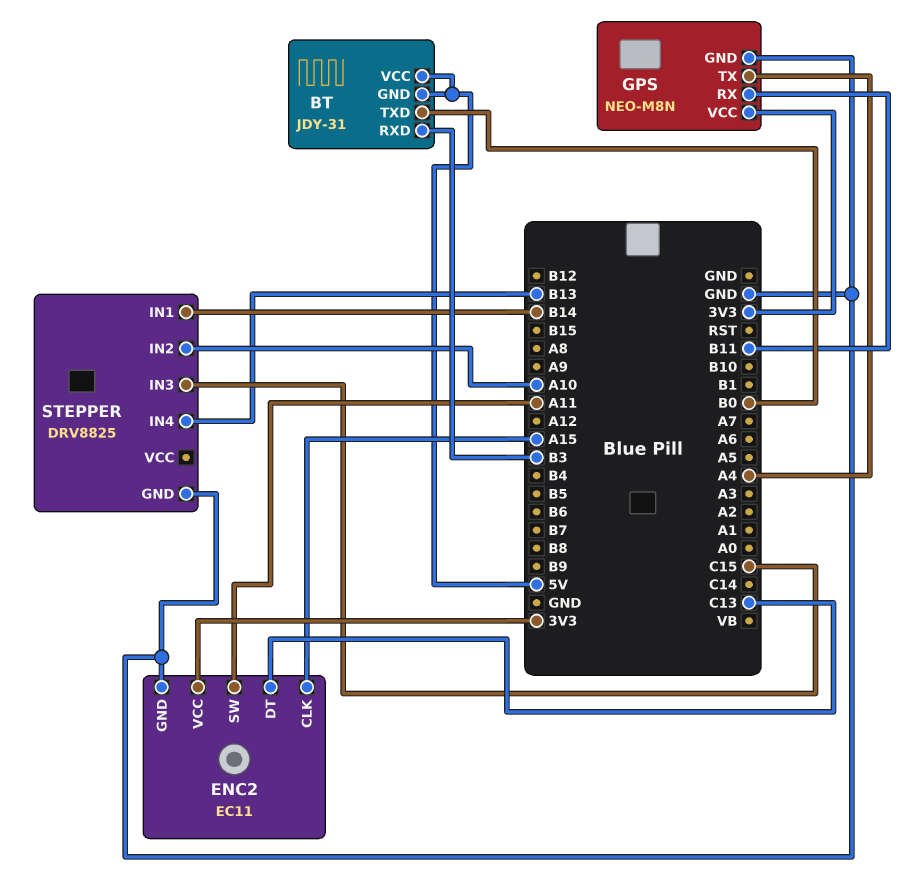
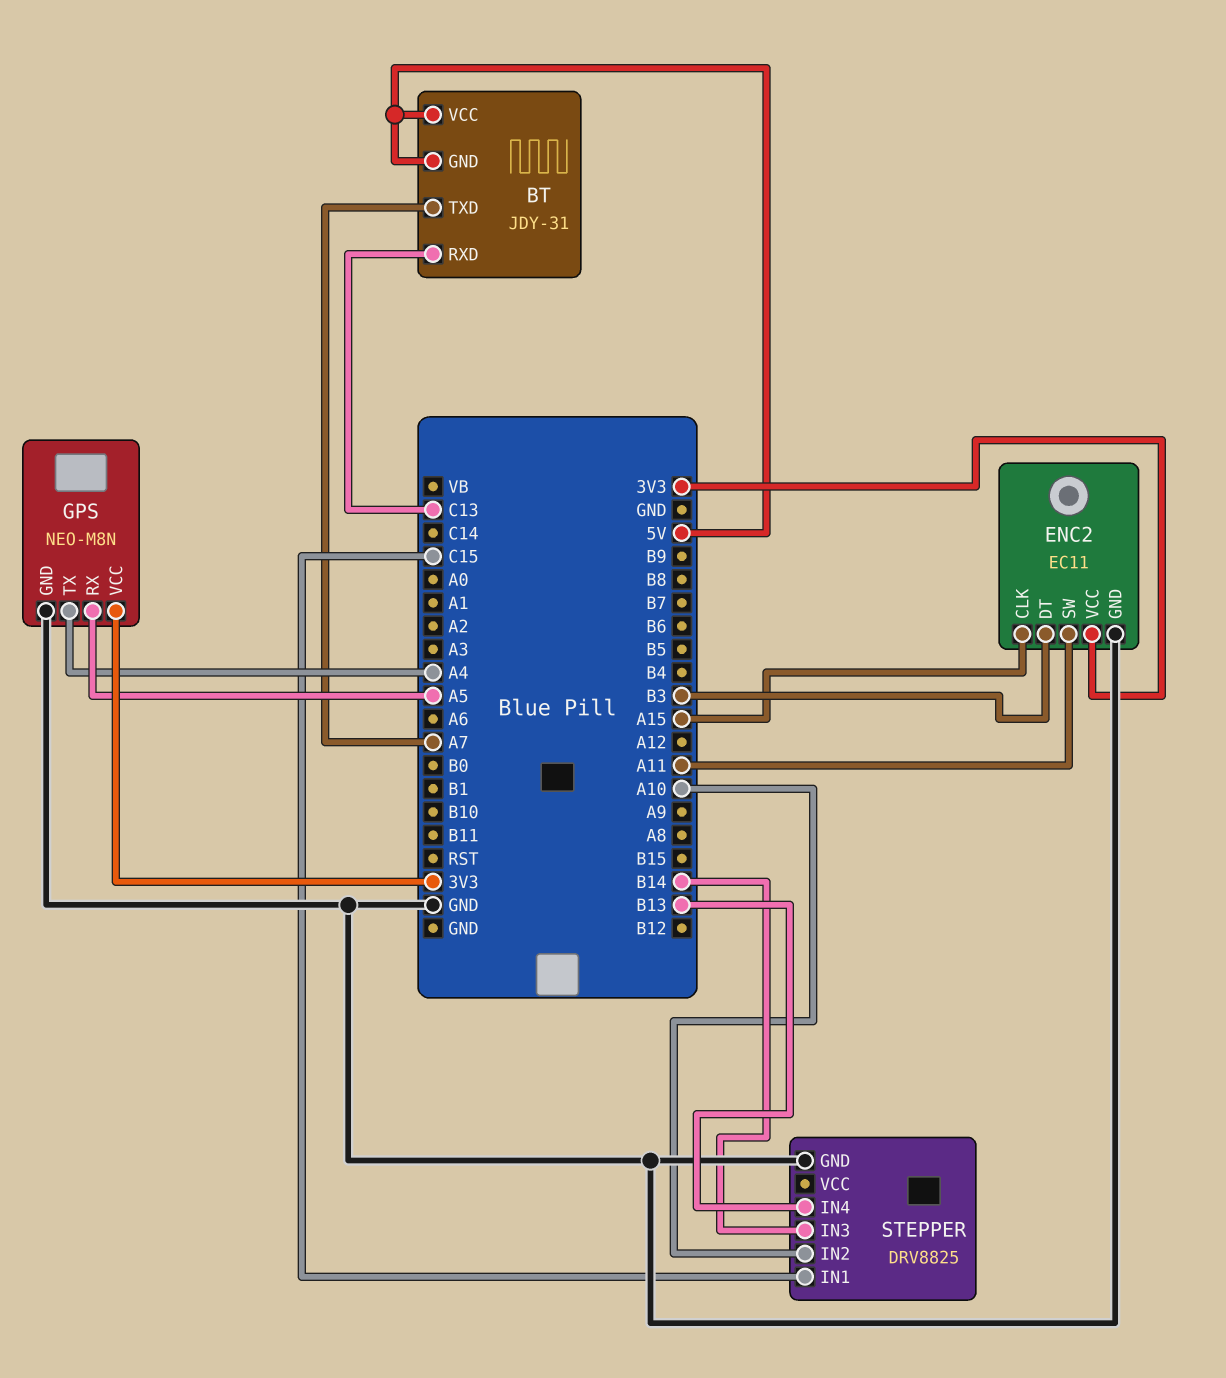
BT pin RXD: B3 -> C13
BT pin TXD: B0 -> A7
ENC2 pin DT: C13 -> B3
GPS pin RX: B11 -> A5
STEPPER pin IN1: B14 -> C15
STEPPER pin IN3: C15 -> B14

